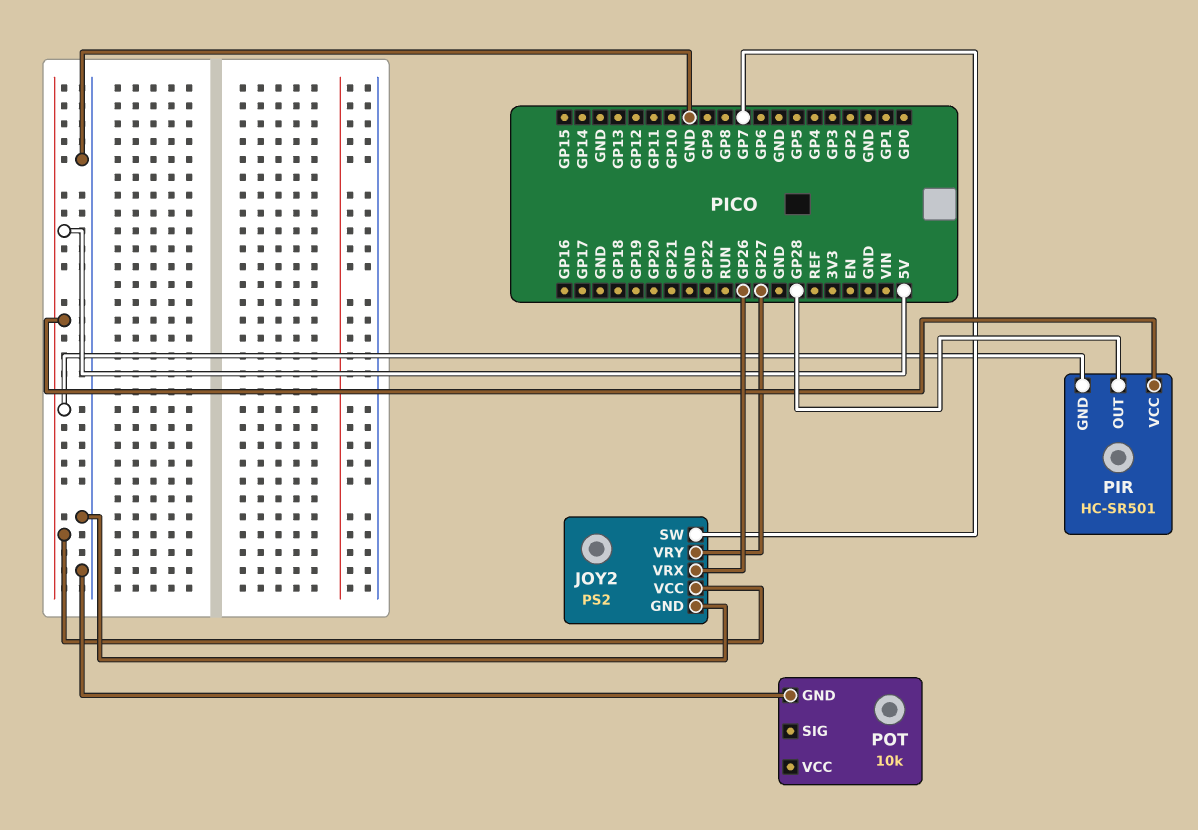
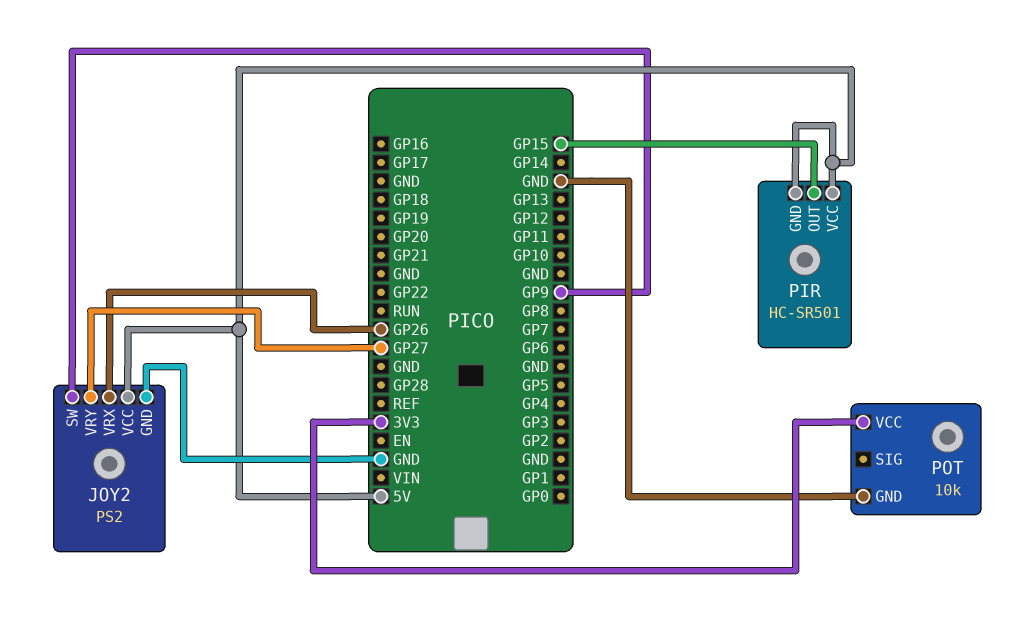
JOY2 pin SW: GP7 -> GP9
PIR pin OUT: GP28 -> GP15
POT pin VCC: none -> 3V3

